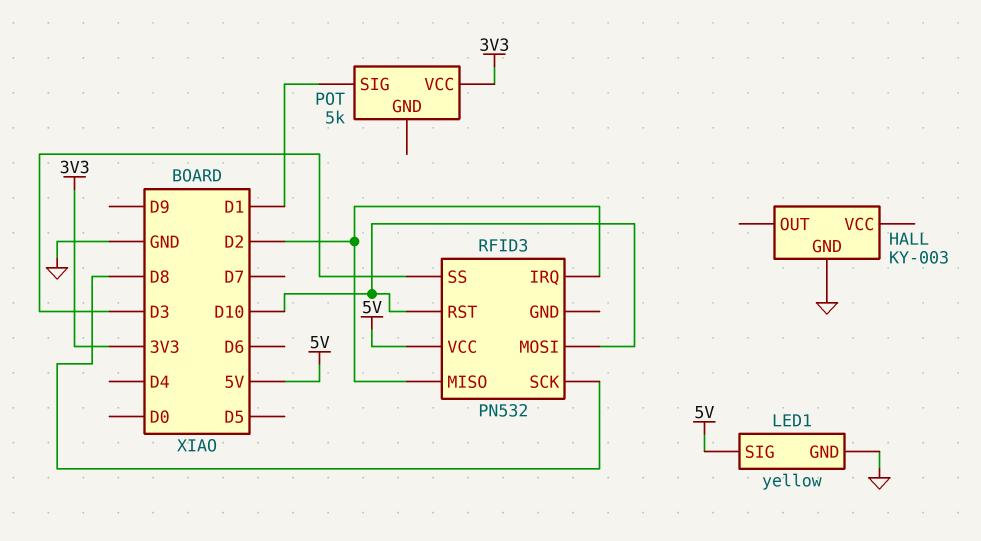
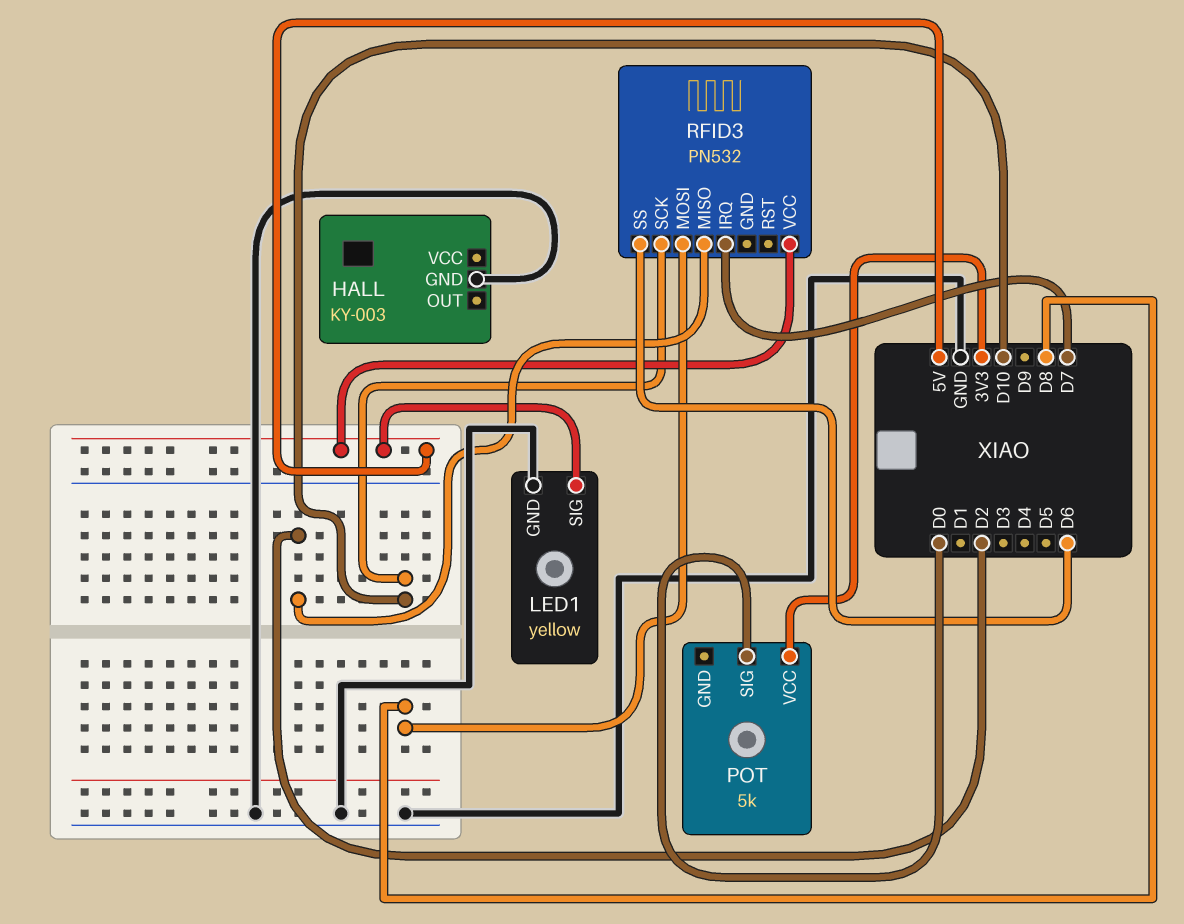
POT pin SIG: D1 -> D0
RFID3 pin IRQ: D2 -> D7
RFID3 pin MOSI: D10 -> D8
RFID3 pin RST: D10 -> none
RFID3 pin SCK: D8 -> D10
RFID3 pin SS: D3 -> D6

